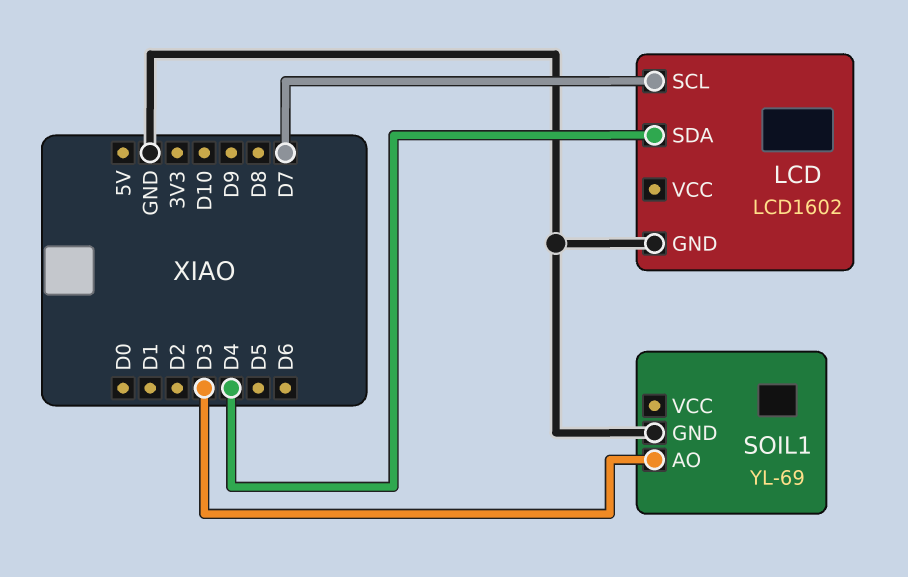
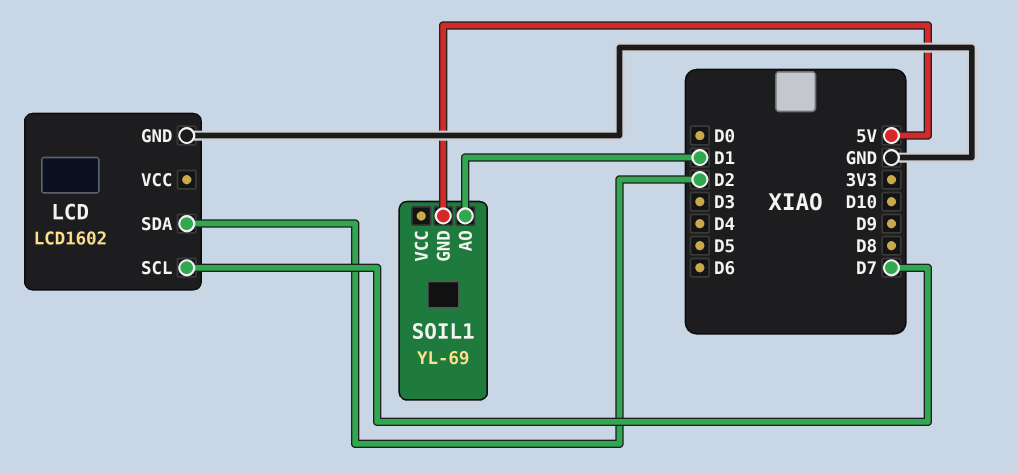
LCD pin SDA: D4 -> D2
SOIL1 pin AO: D3 -> D1
SOIL1 pin GND: GND -> 5V

